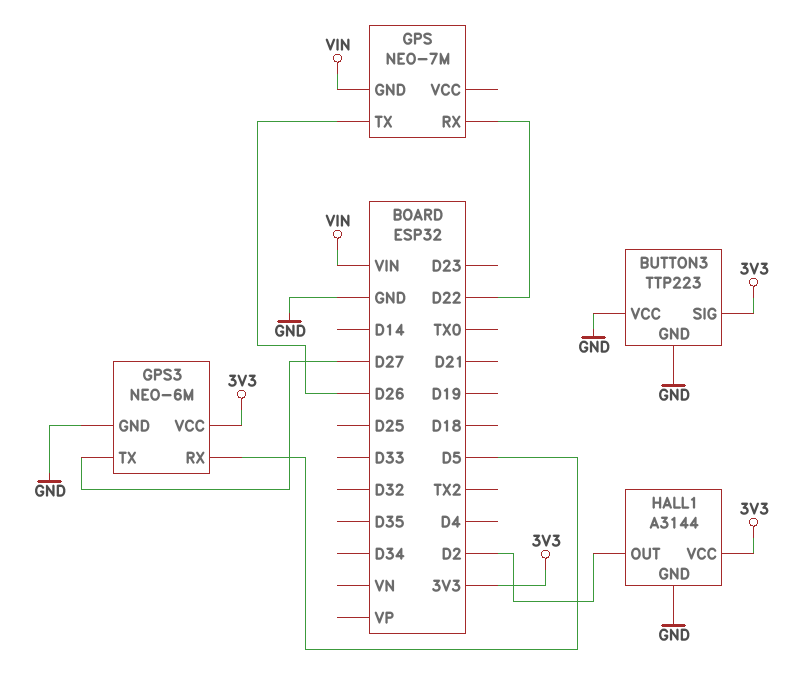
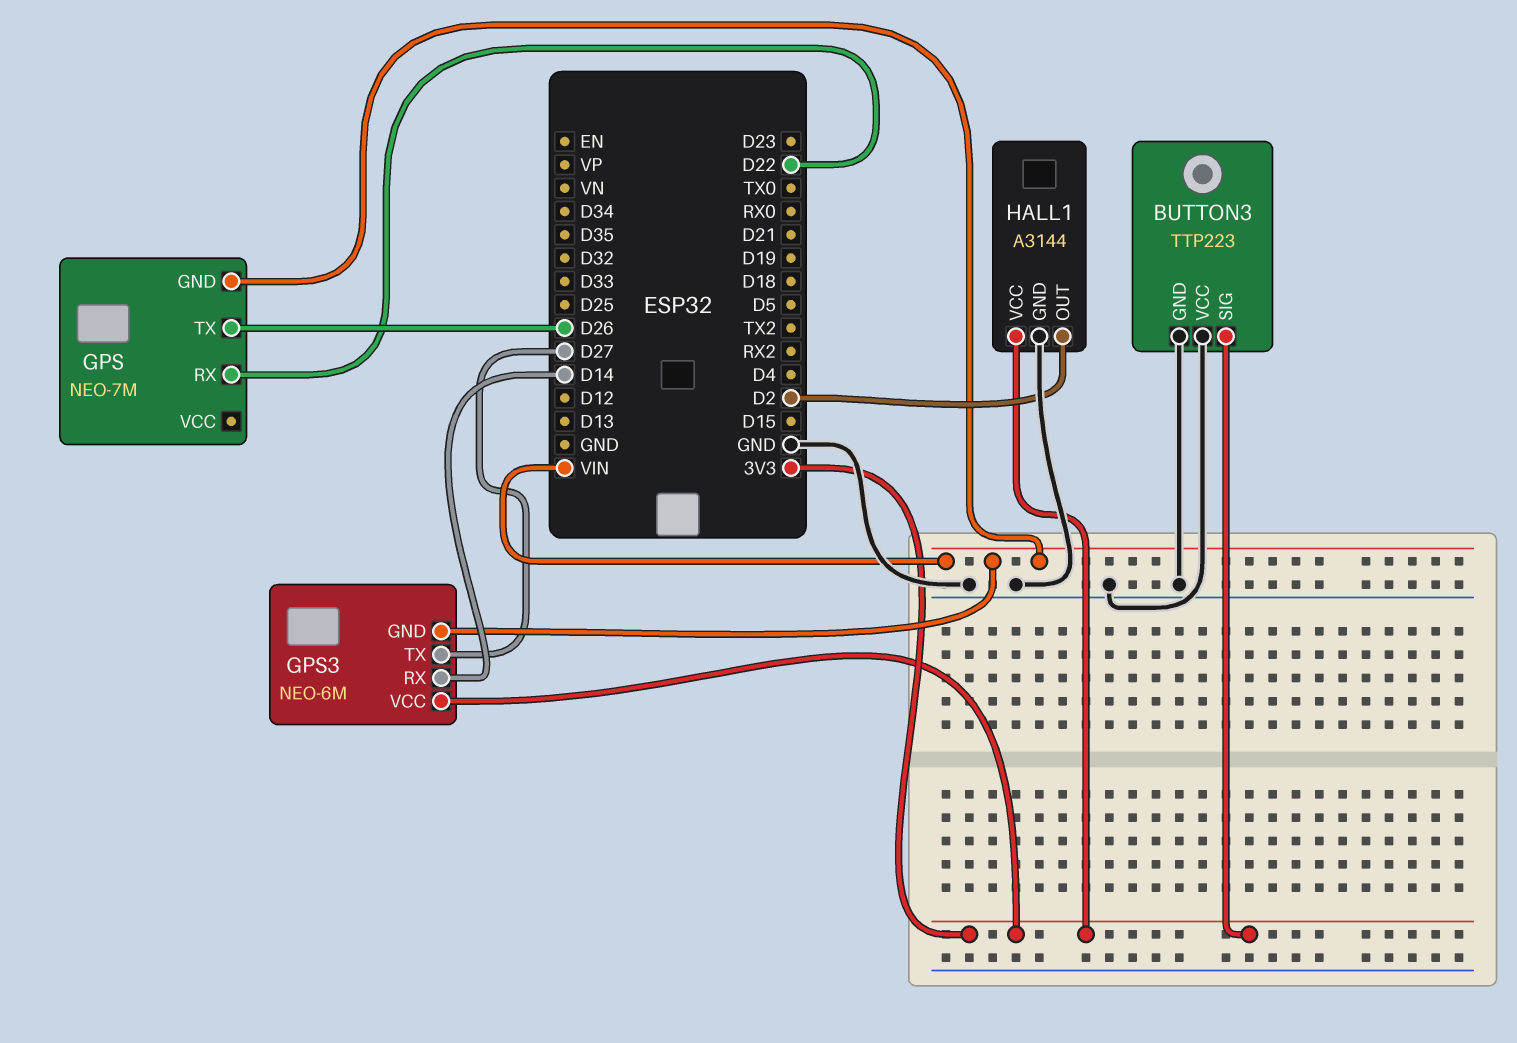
GPS3 pin GND: GND -> VIN
GPS3 pin RX: D5 -> D14

